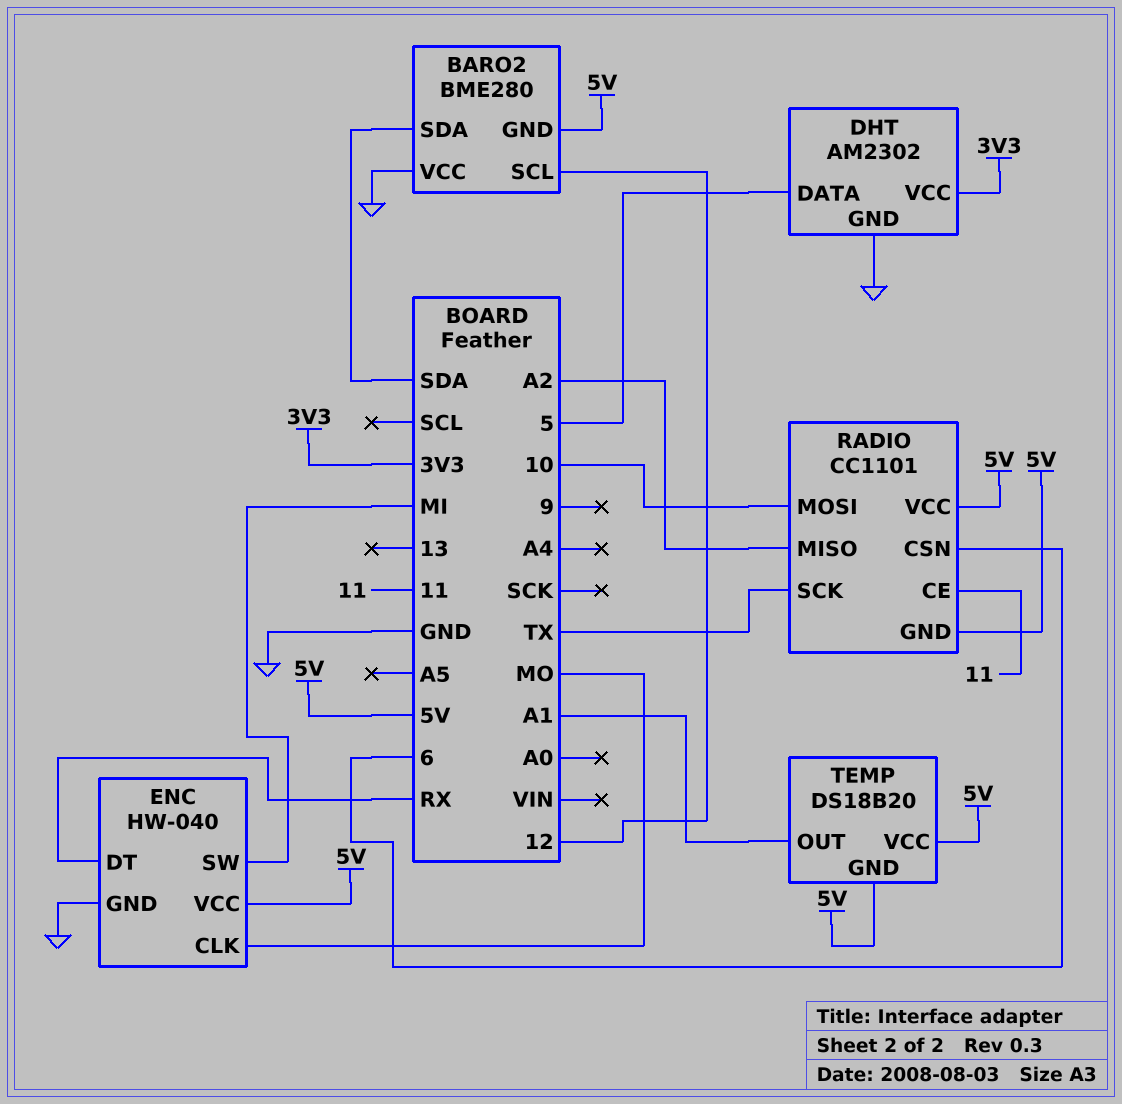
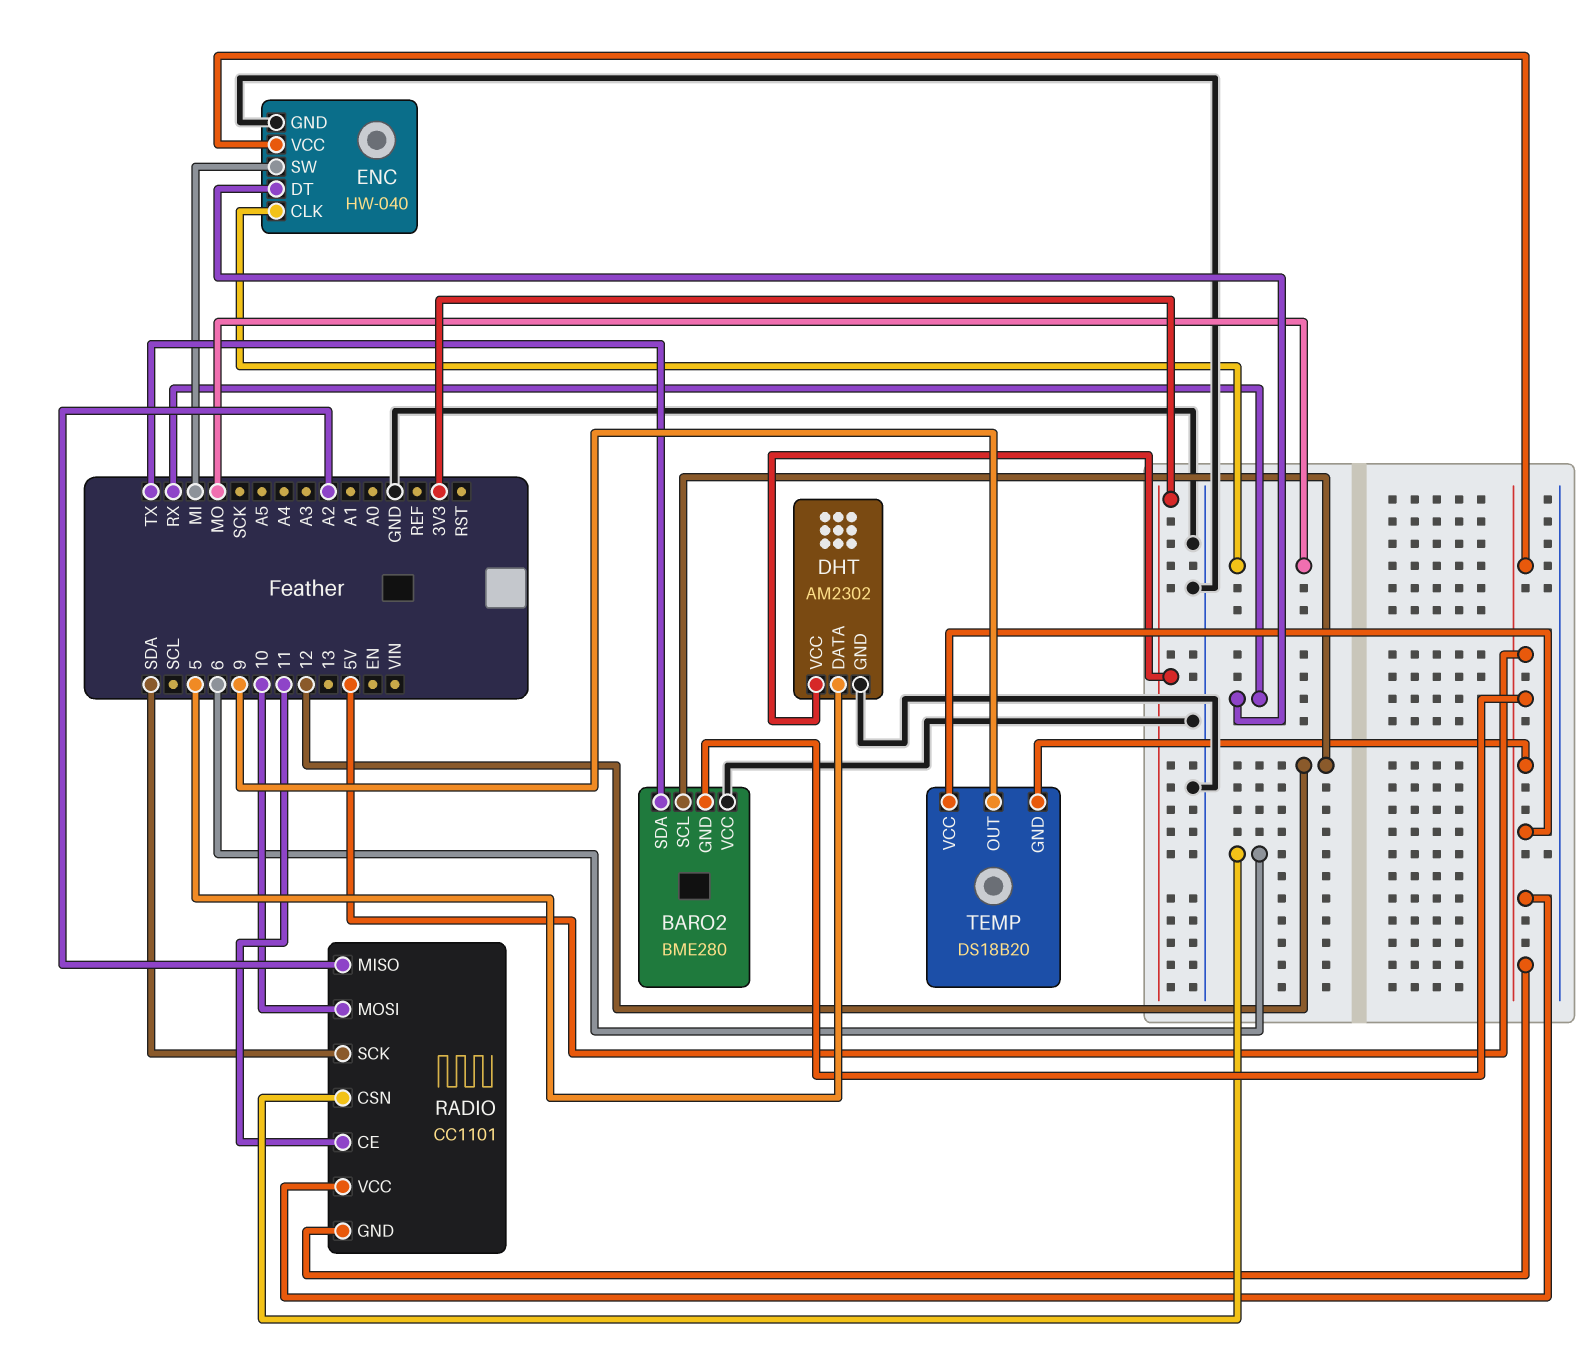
BARO2 pin SDA: SDA -> TX
RADIO pin SCK: TX -> SDA
TEMP pin OUT: A1 -> 9

